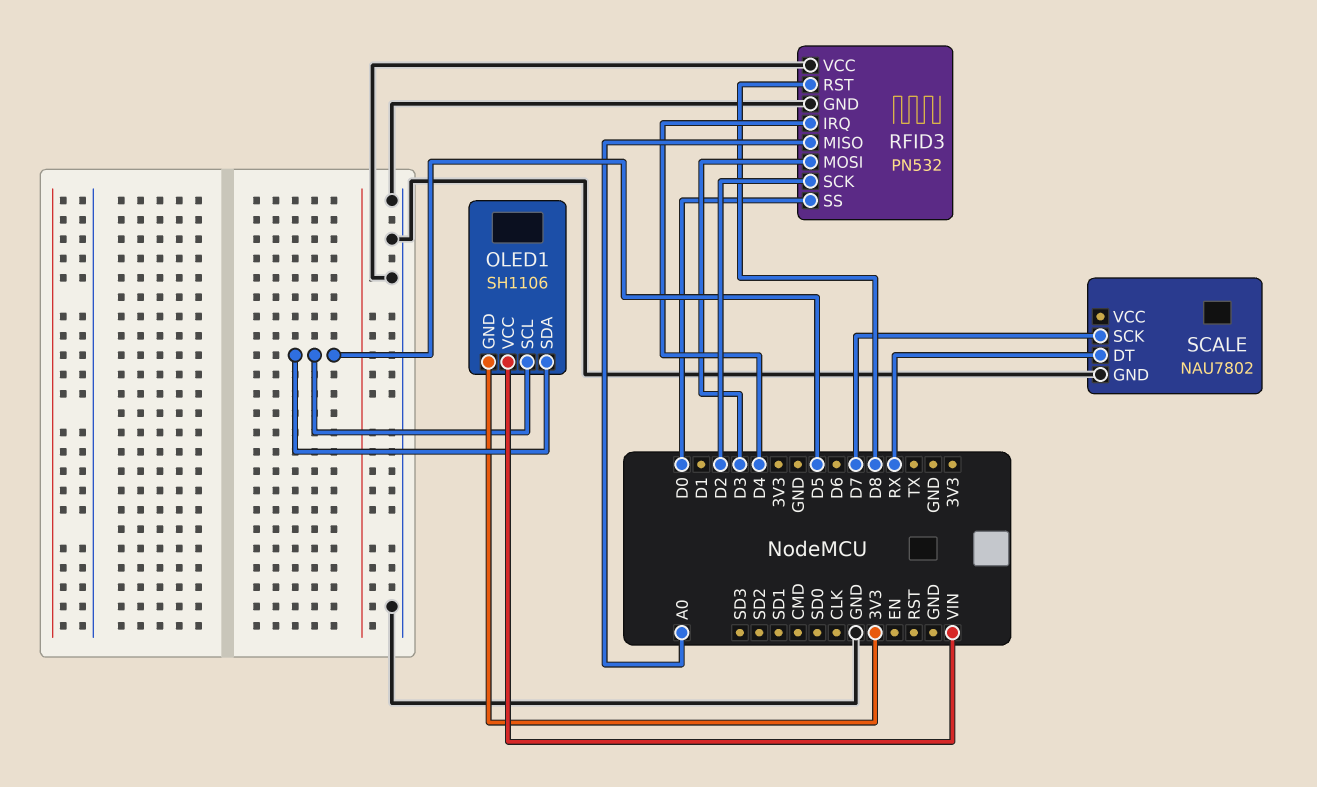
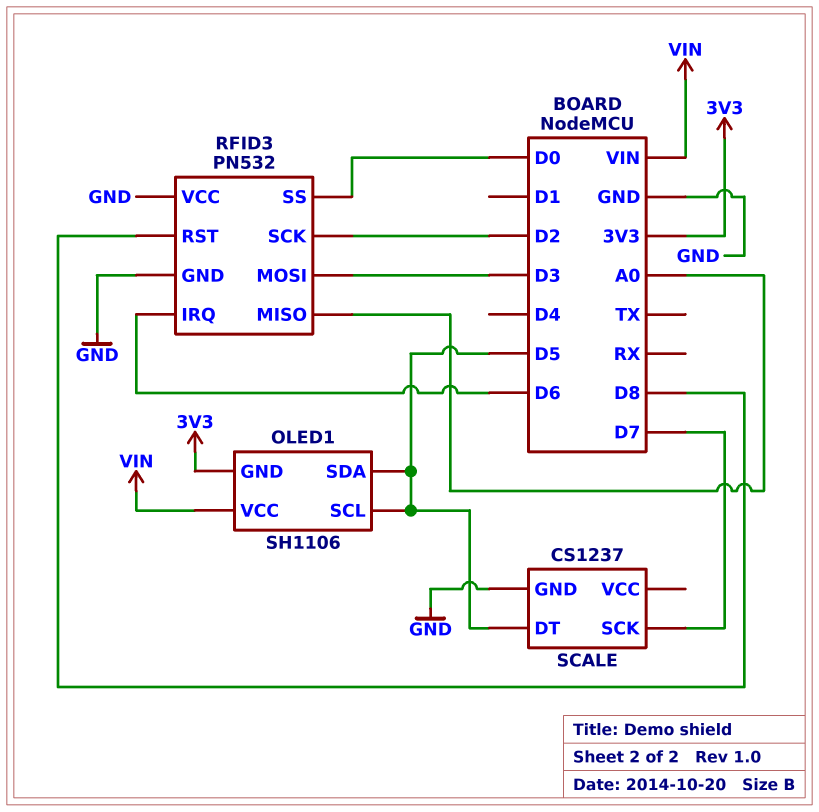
RFID3 pin IRQ: D4 -> D6
SCALE: NAU7802 -> CS1237
SCALE pin DT: RX -> D5

